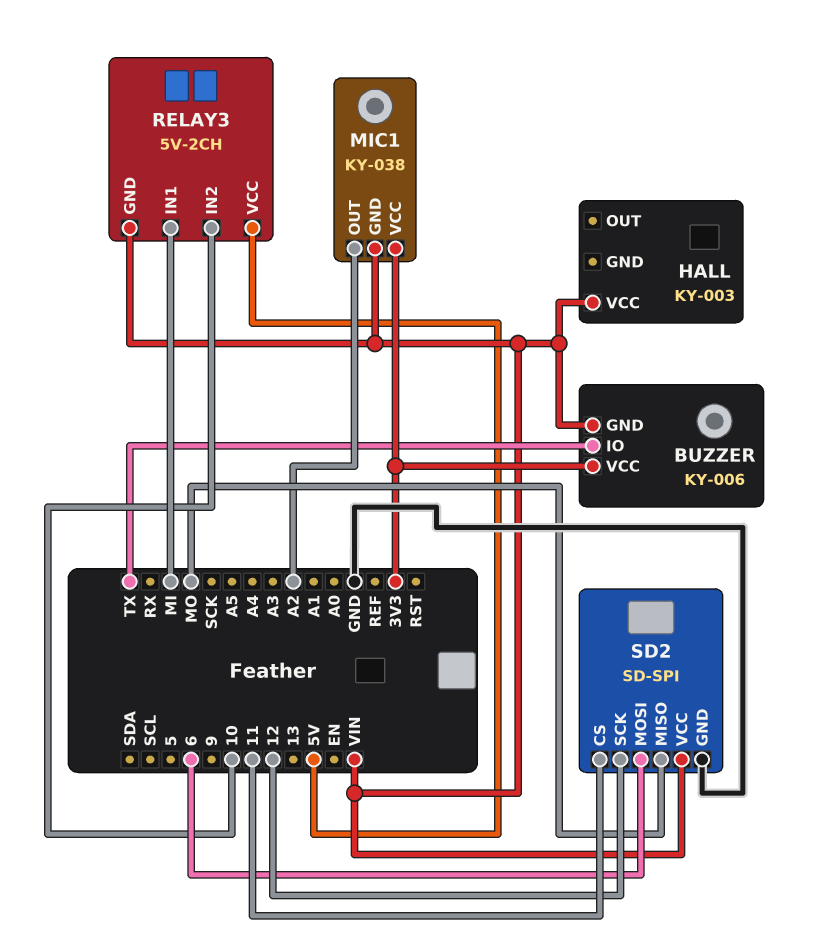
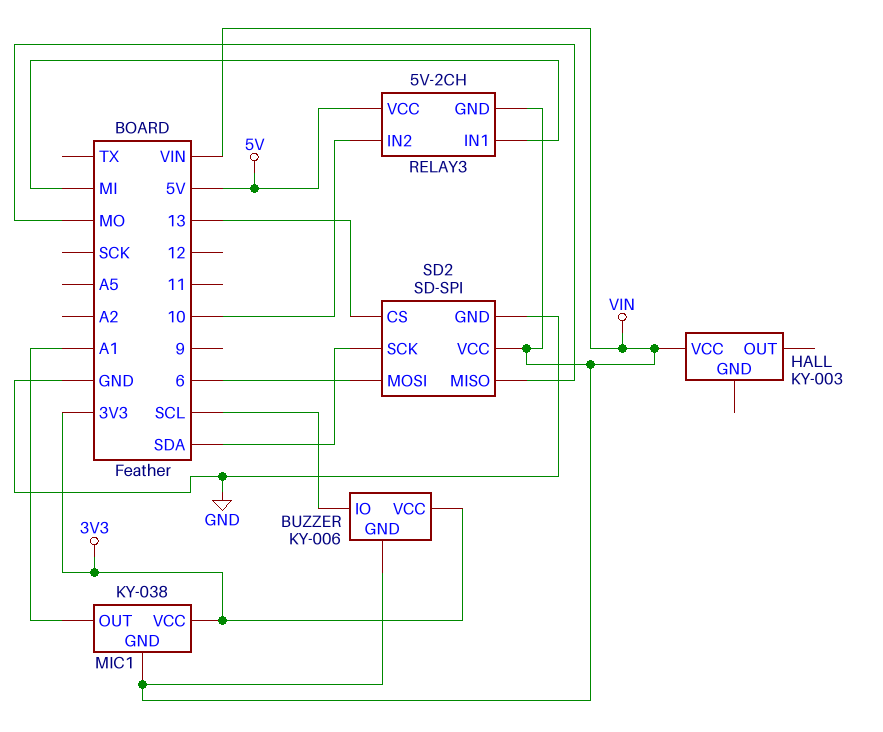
BUZZER pin IO: TX -> SCL
MIC1 pin OUT: A2 -> A1
SD2 pin CS: 11 -> 13
SD2 pin SCK: 12 -> SDA

